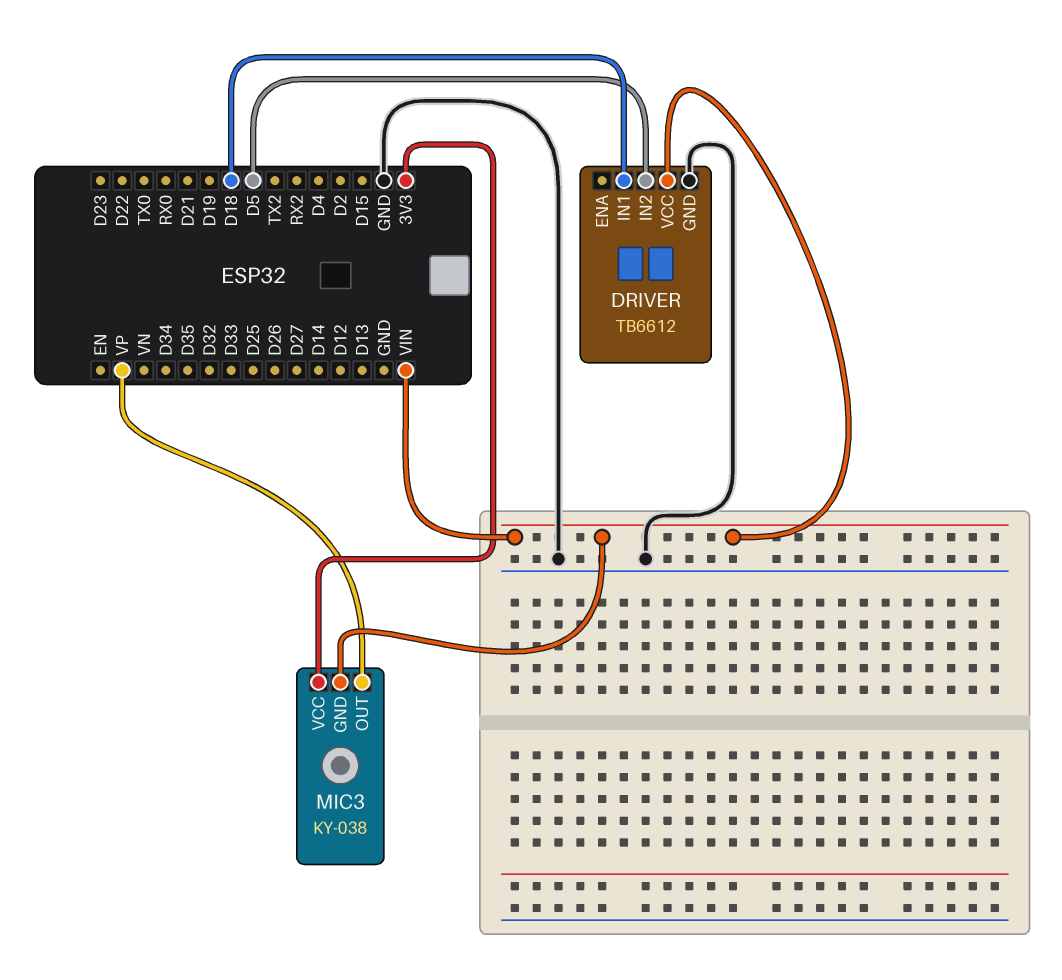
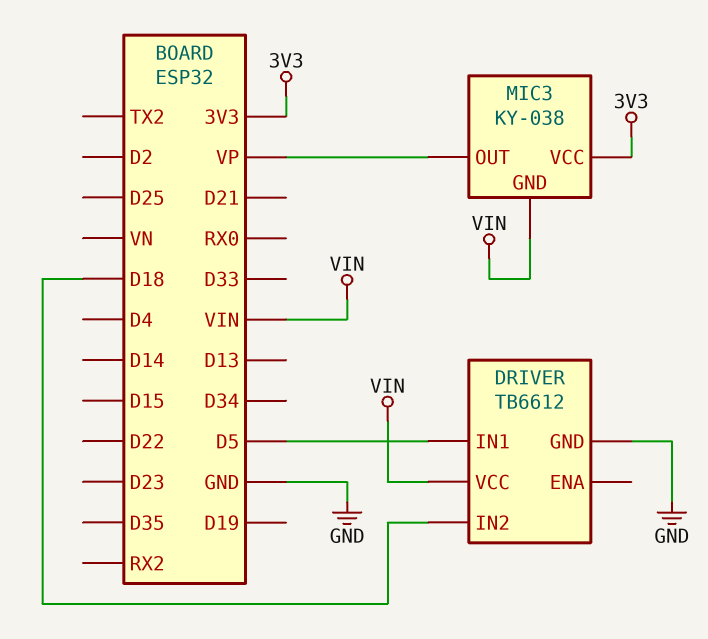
DRIVER pin IN1: D18 -> D5
DRIVER pin IN2: D5 -> D18

